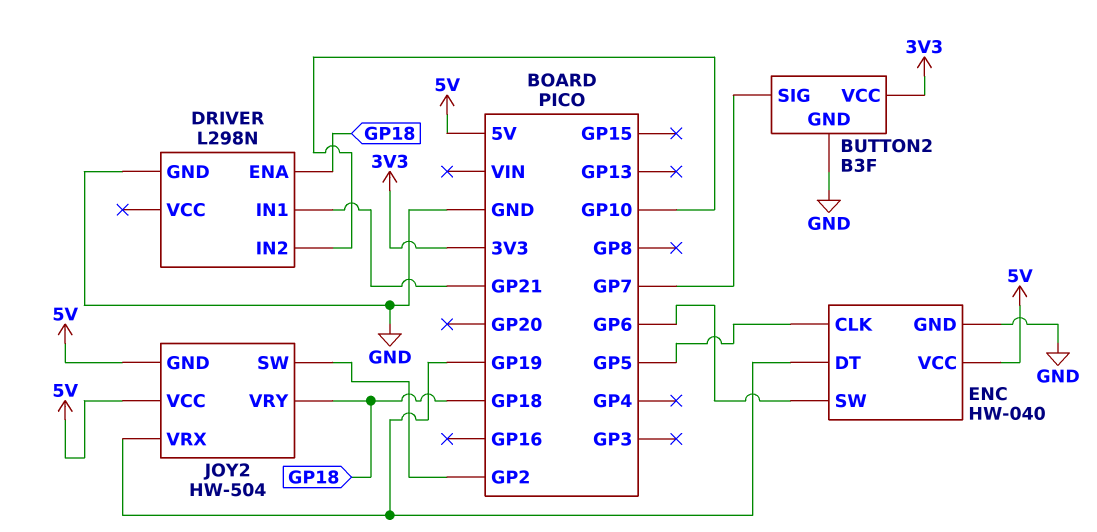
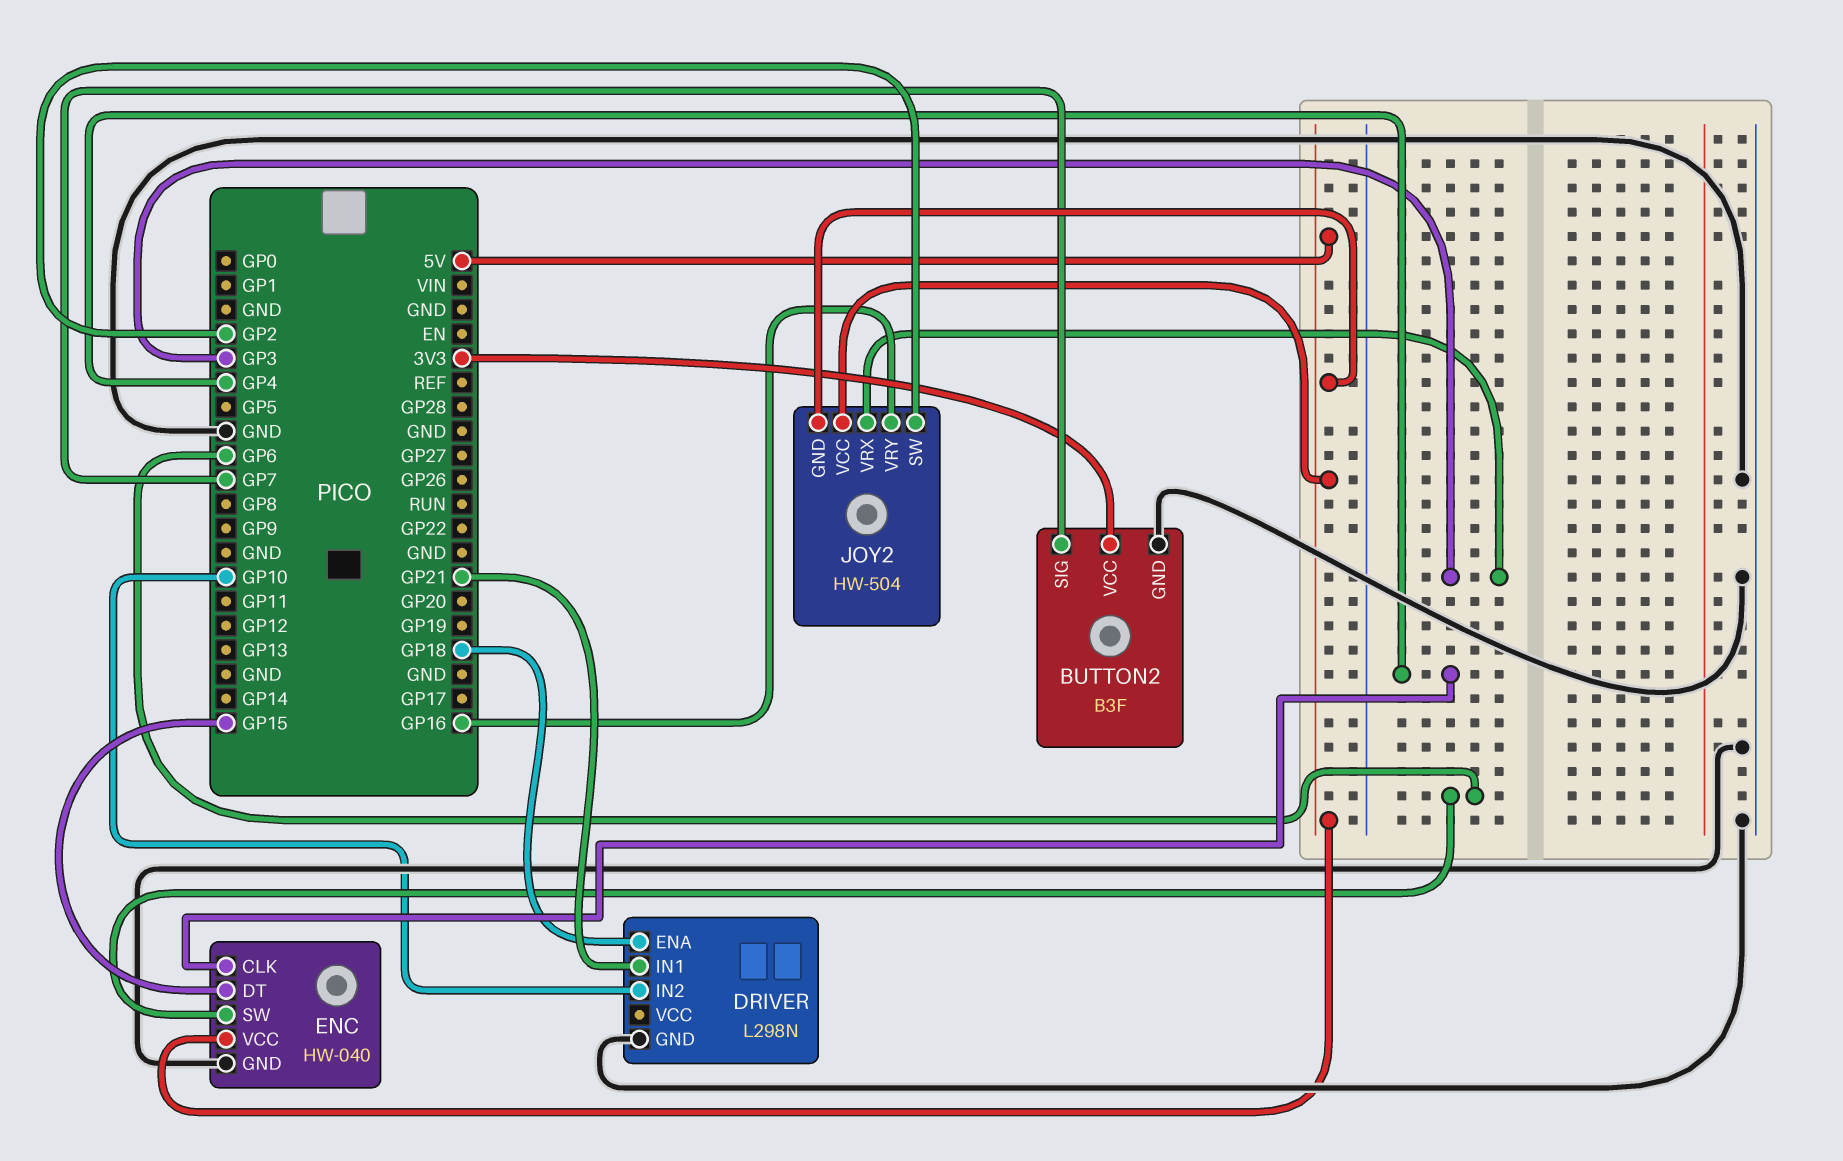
ENC pin CLK: GP5 -> GP4
ENC pin DT: GP19 -> GP15
JOY2 pin VRX: GP19 -> GP3
JOY2 pin VRY: GP18 -> GP16

